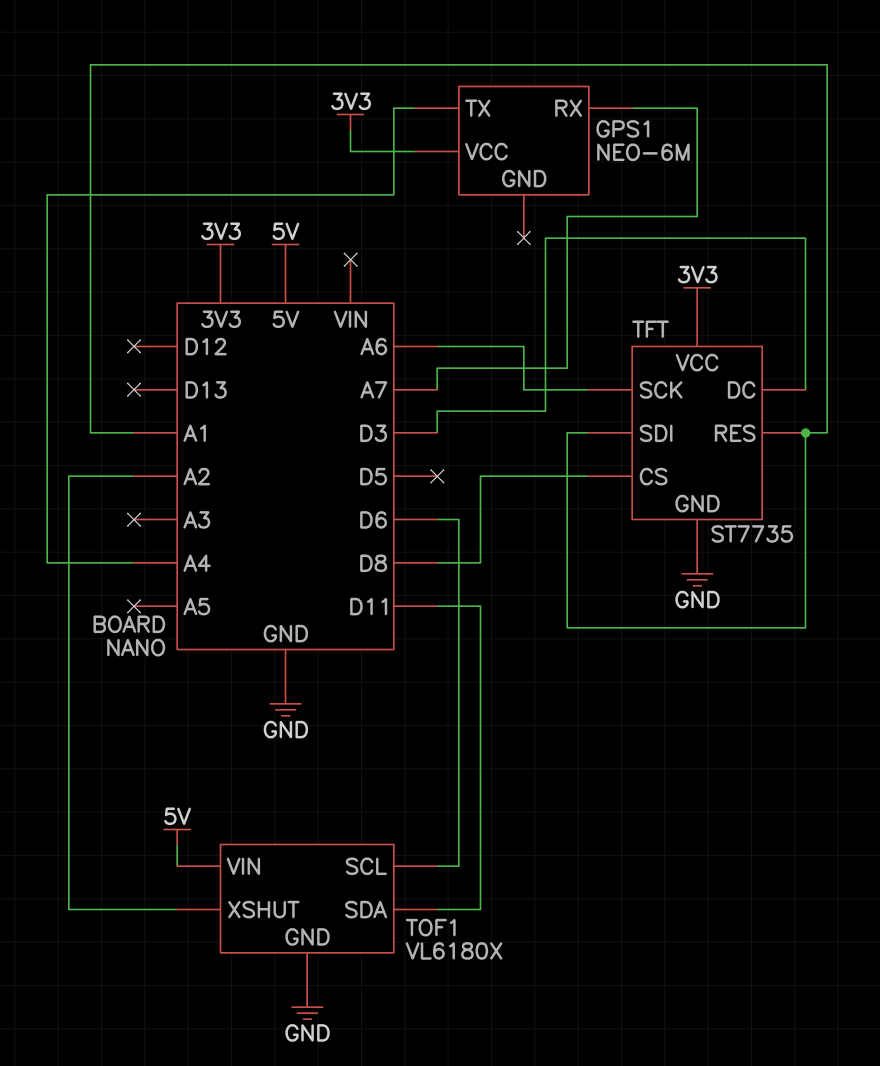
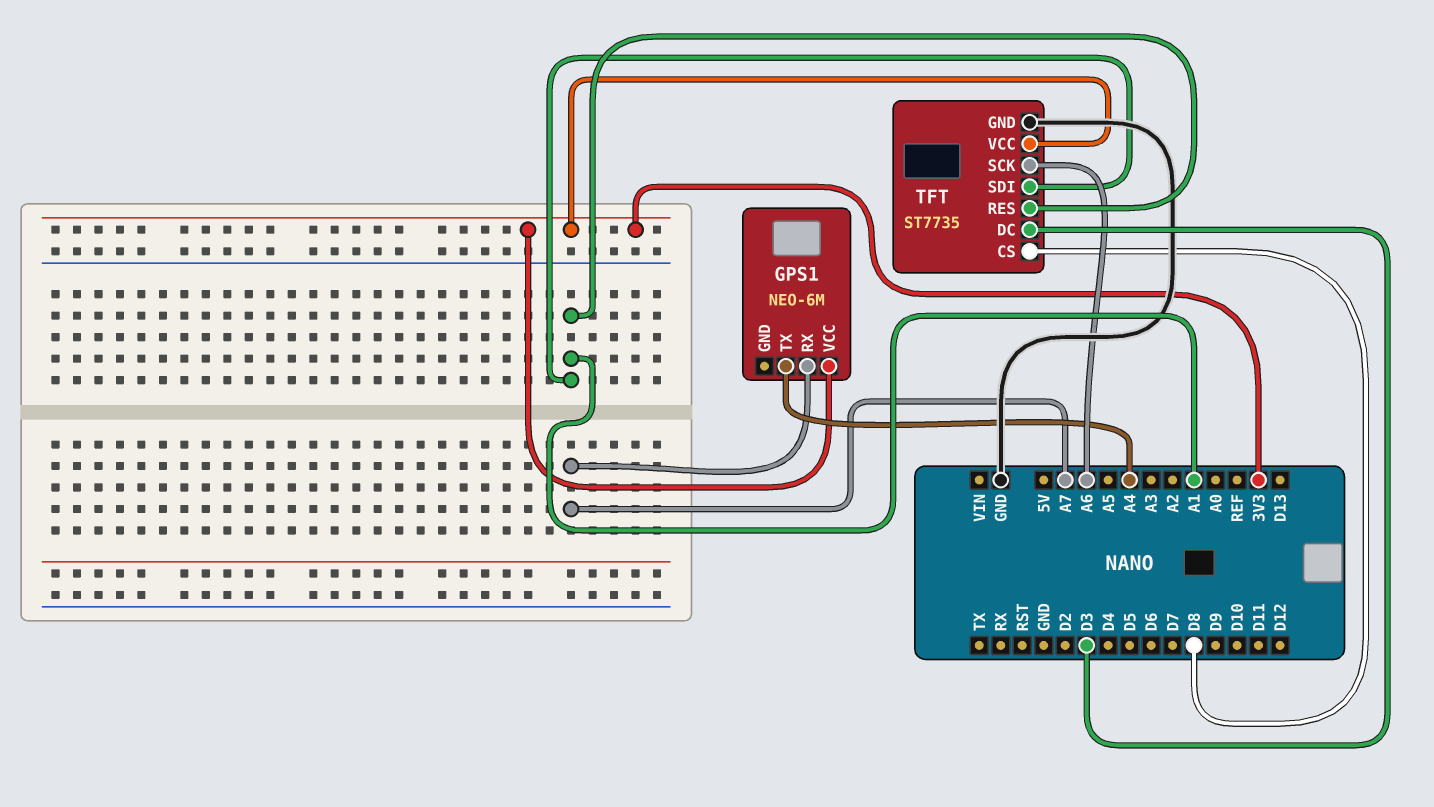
TOF1: VL6180X -> none
TOF1 pin GND: GND -> none
TOF1 pin SCL: D6 -> none
TOF1 pin SDA: D11 -> none
TOF1 pin VIN: 5V -> none
TOF1 pin XSHUT: A2 -> none

